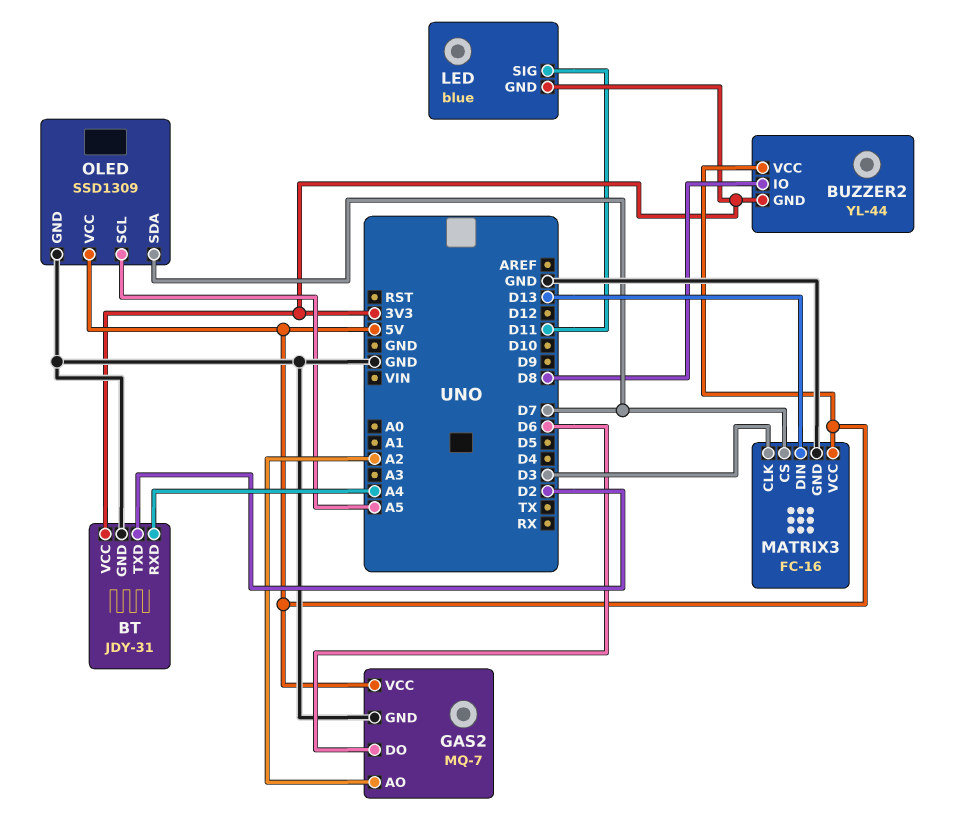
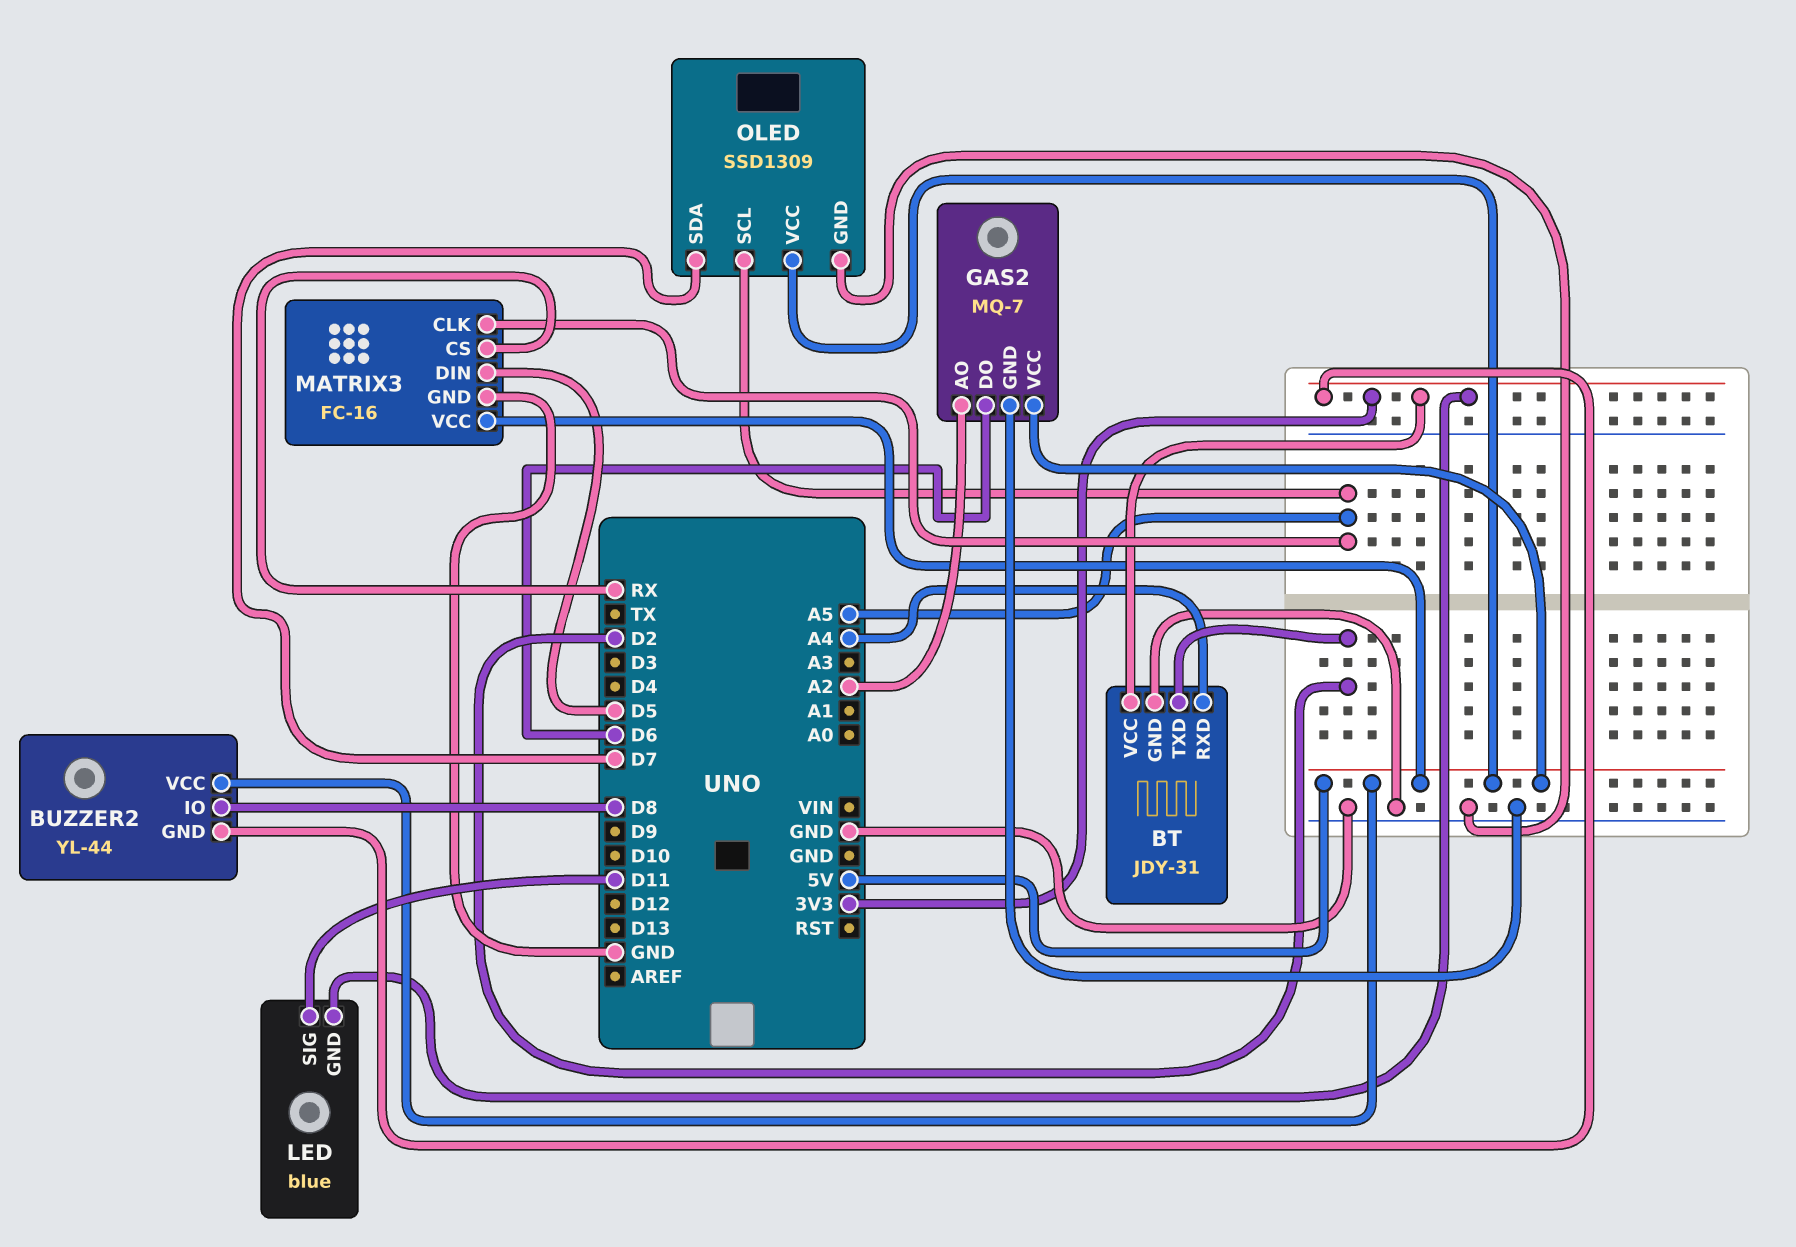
MATRIX3 pin CLK: D3 -> A5
MATRIX3 pin CS: D7 -> RX
MATRIX3 pin DIN: D13 -> D5

